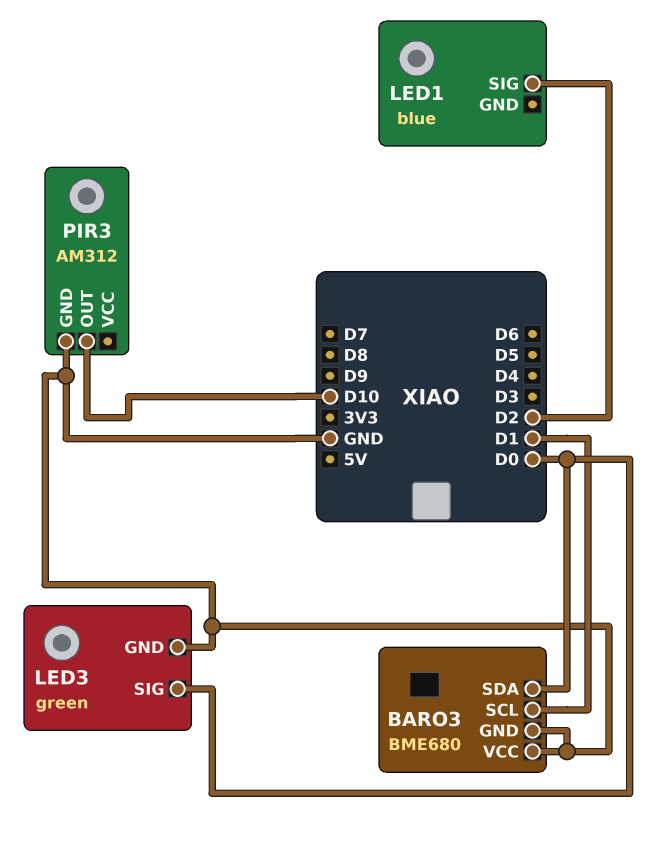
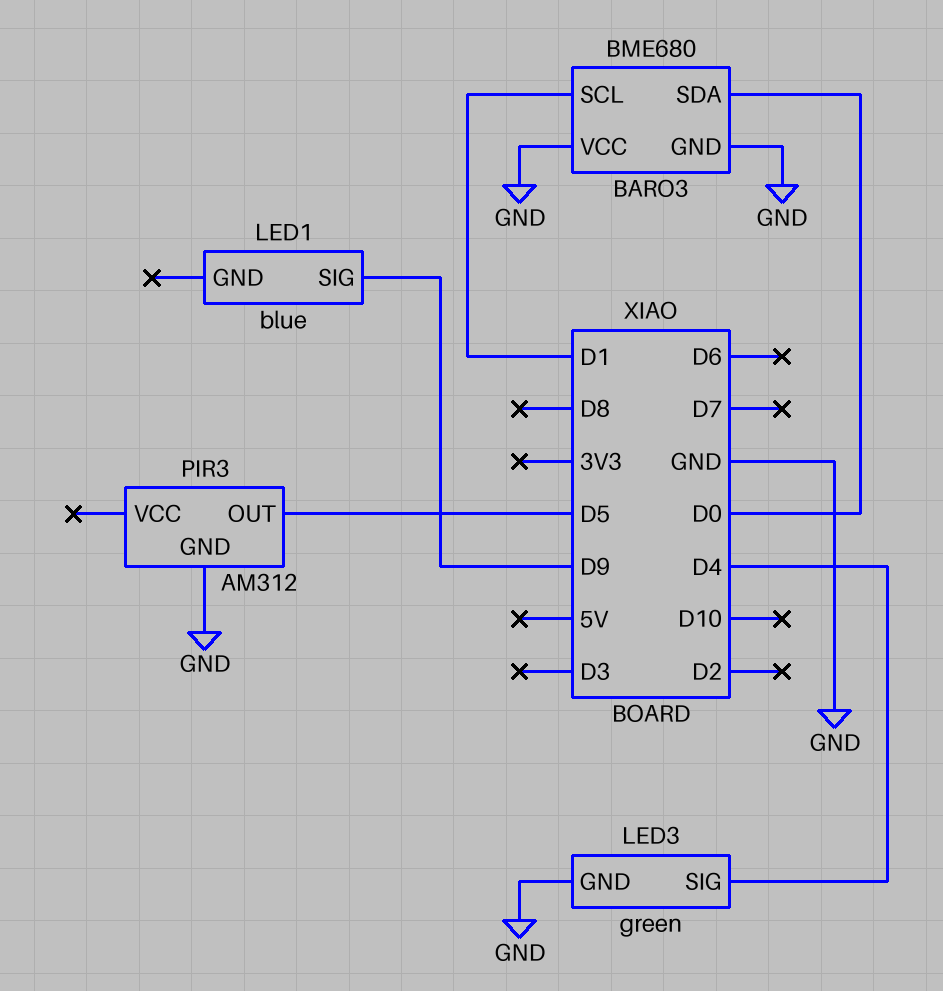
LED1 pin SIG: D2 -> D9
LED3 pin SIG: D0 -> D4
PIR3 pin OUT: D10 -> D5

